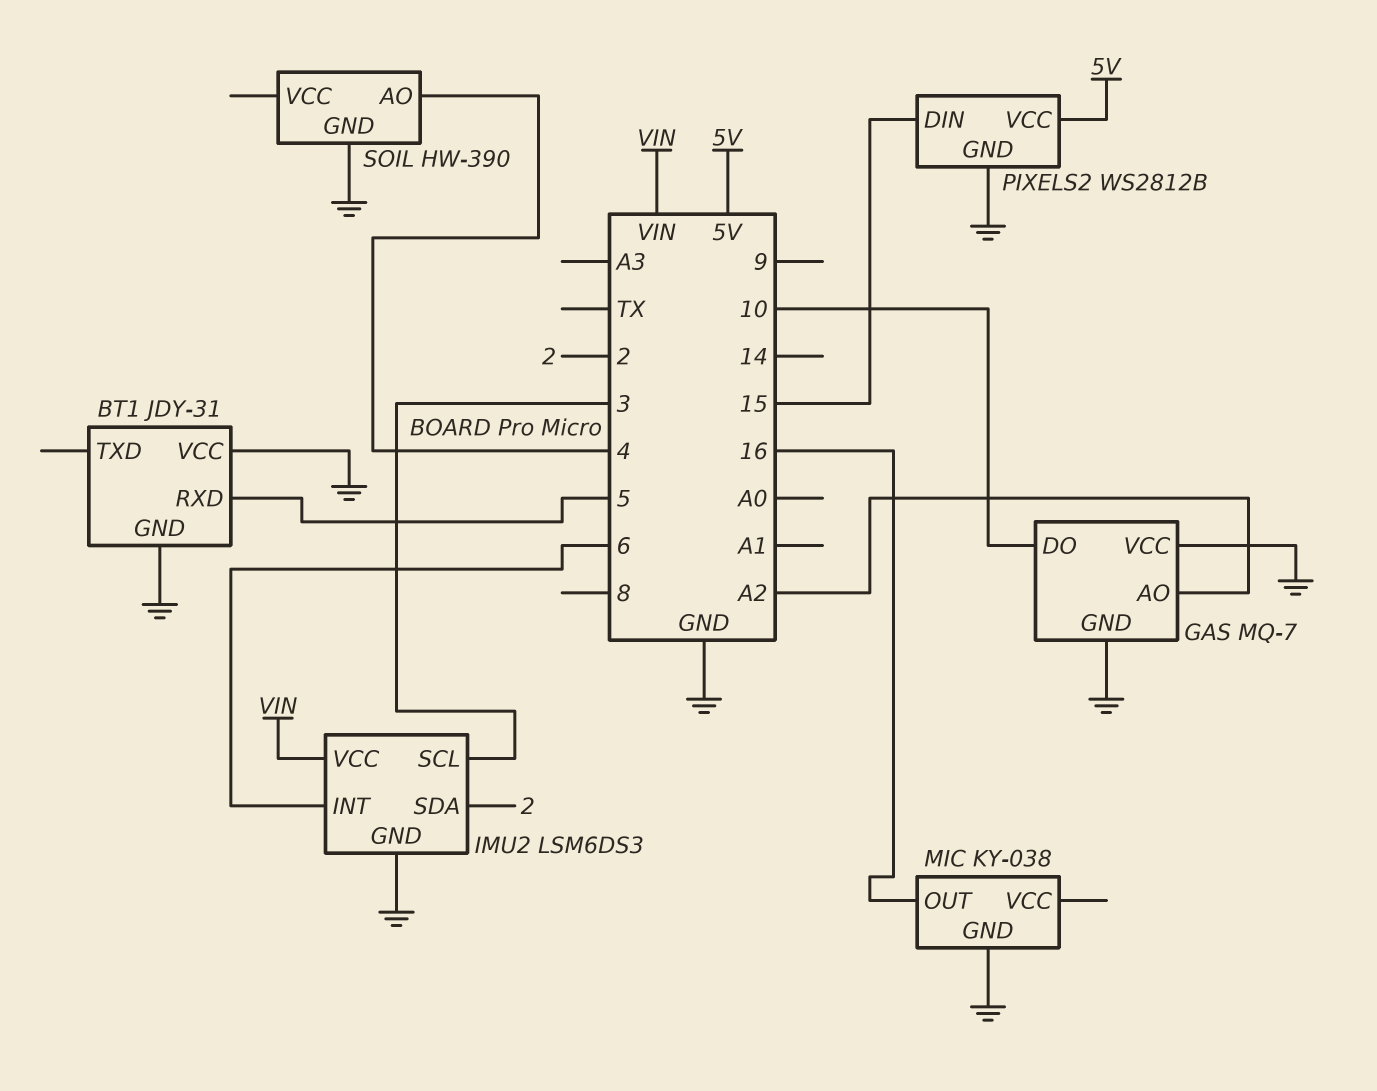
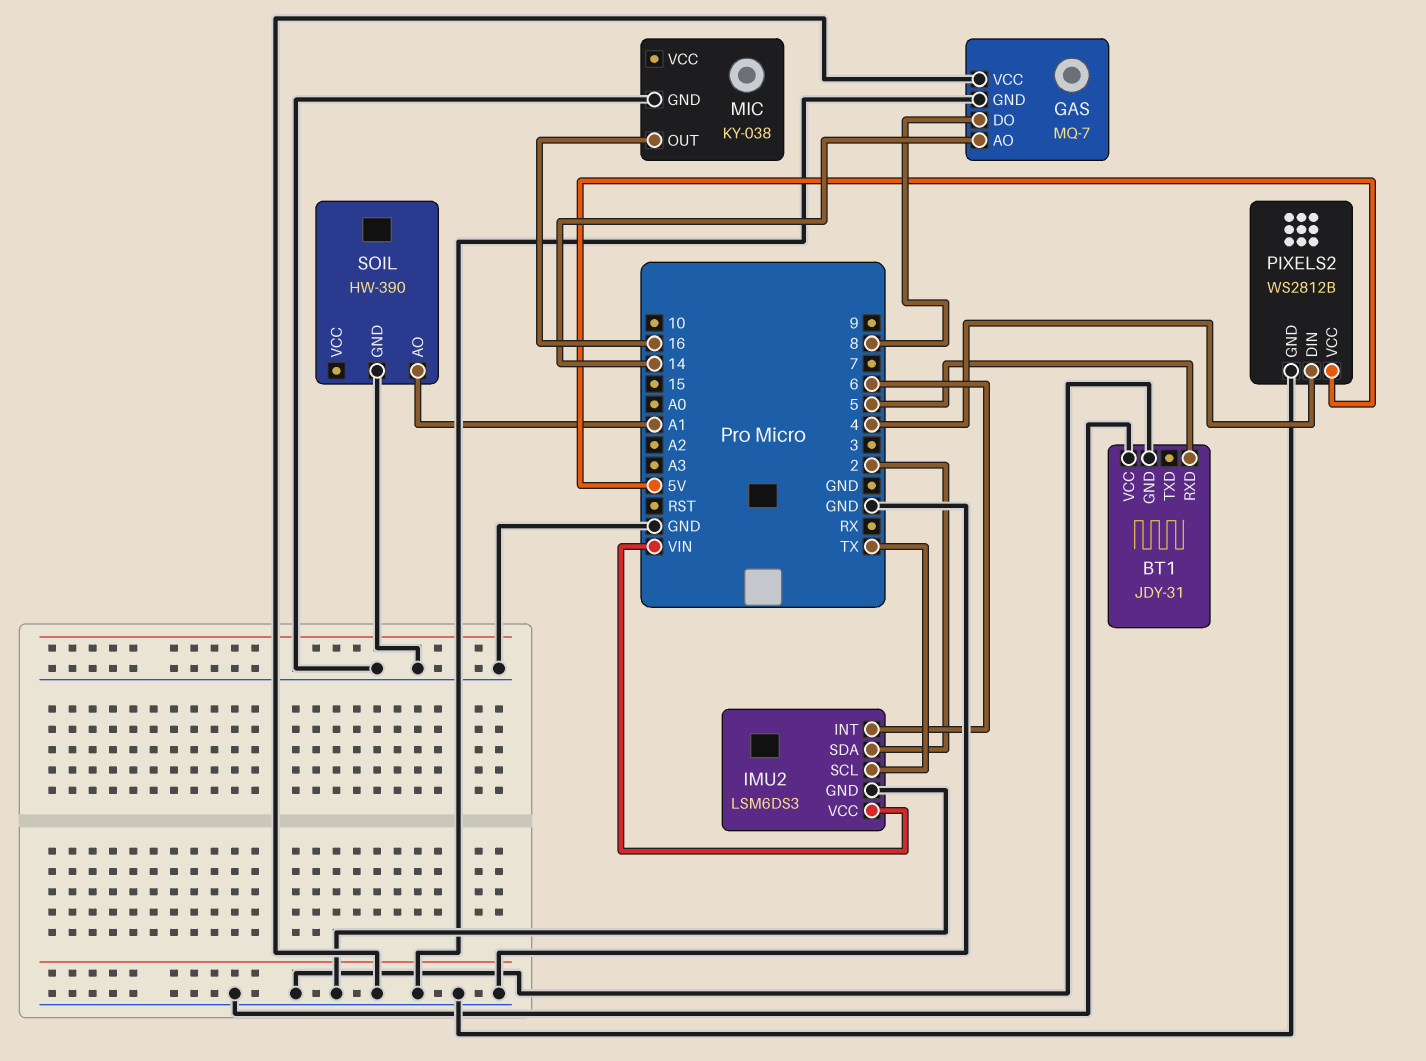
GAS pin AO: A2 -> 14
GAS pin DO: 10 -> 8
IMU2 pin SCL: 3 -> TX
PIXELS2 pin DIN: 15 -> 4
SOIL pin AO: 4 -> A1

